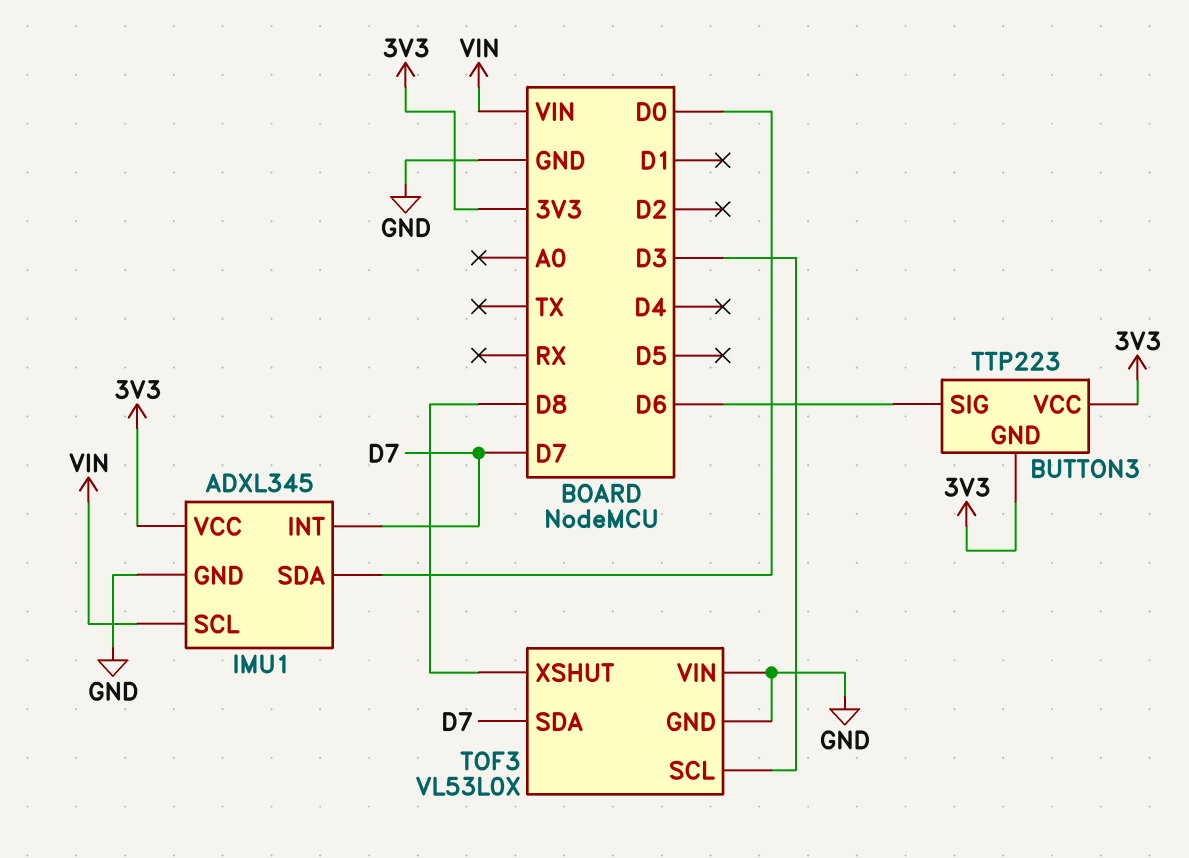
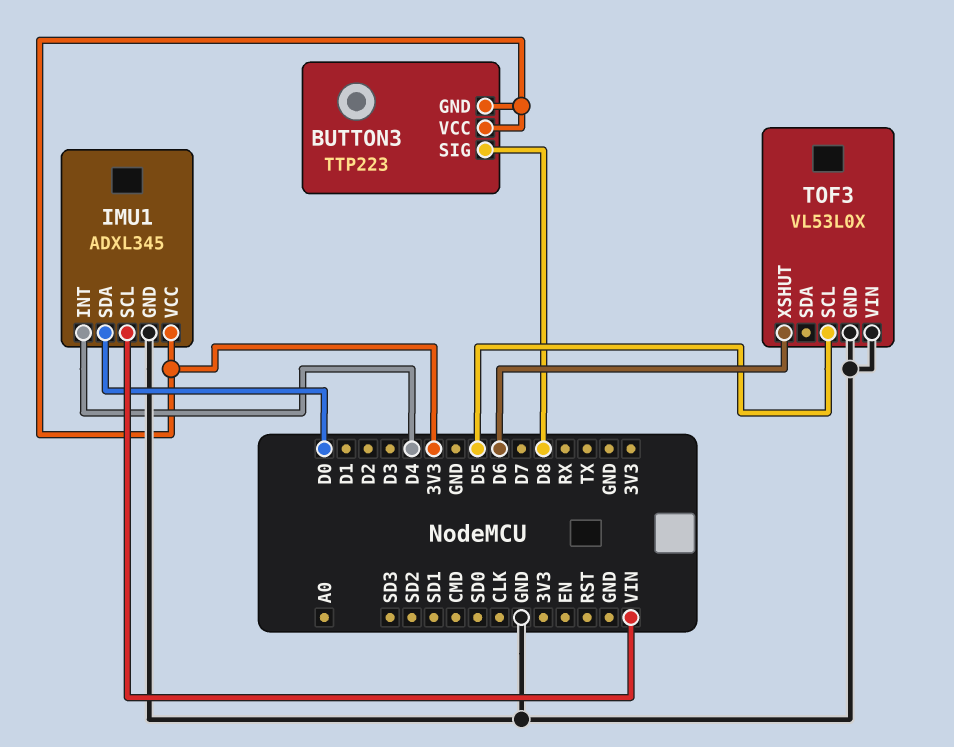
BUTTON3 pin SIG: D6 -> D8
IMU1 pin INT: D7 -> D4
TOF3 pin SCL: D3 -> D5
TOF3 pin SDA: D7 -> none
TOF3 pin XSHUT: D8 -> D6

